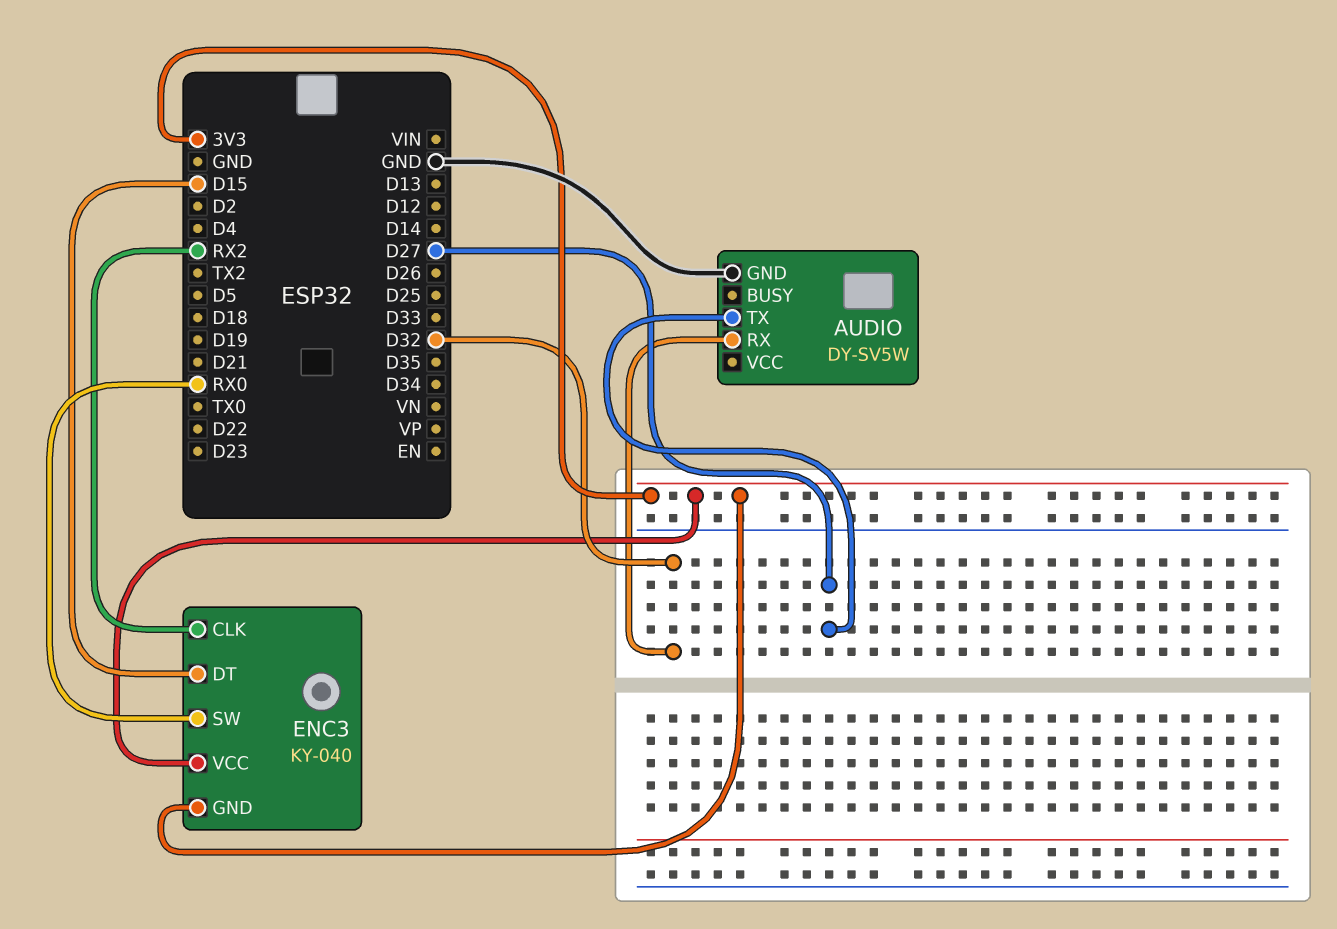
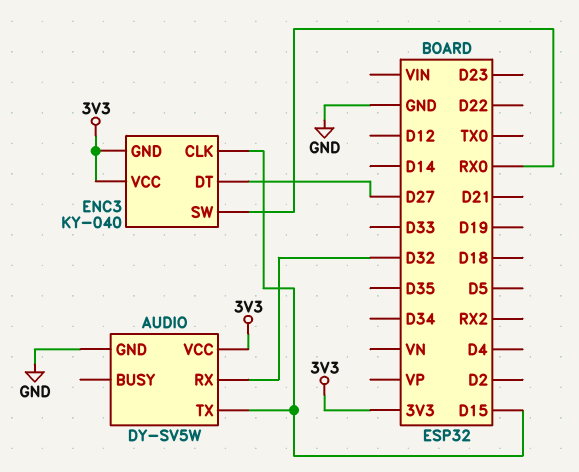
AUDIO pin TX: D27 -> D15
AUDIO pin VCC: none -> 3V3
ENC3 pin CLK: RX2 -> D15
ENC3 pin DT: D15 -> D27

